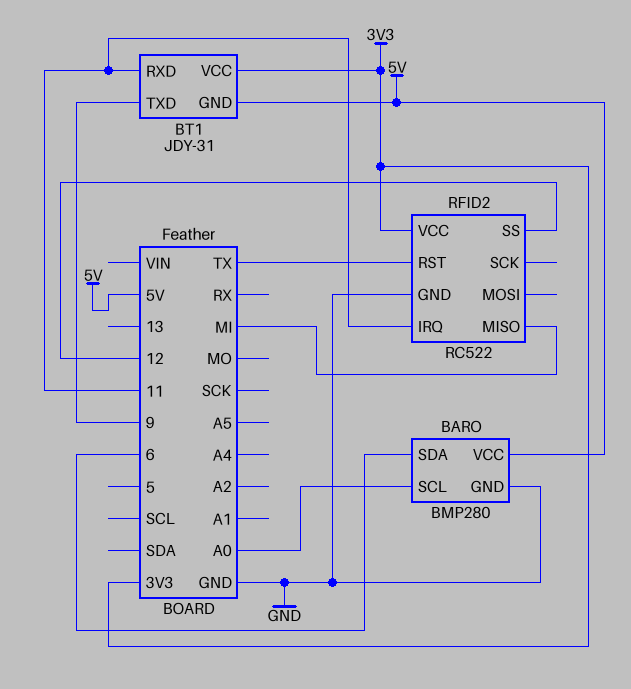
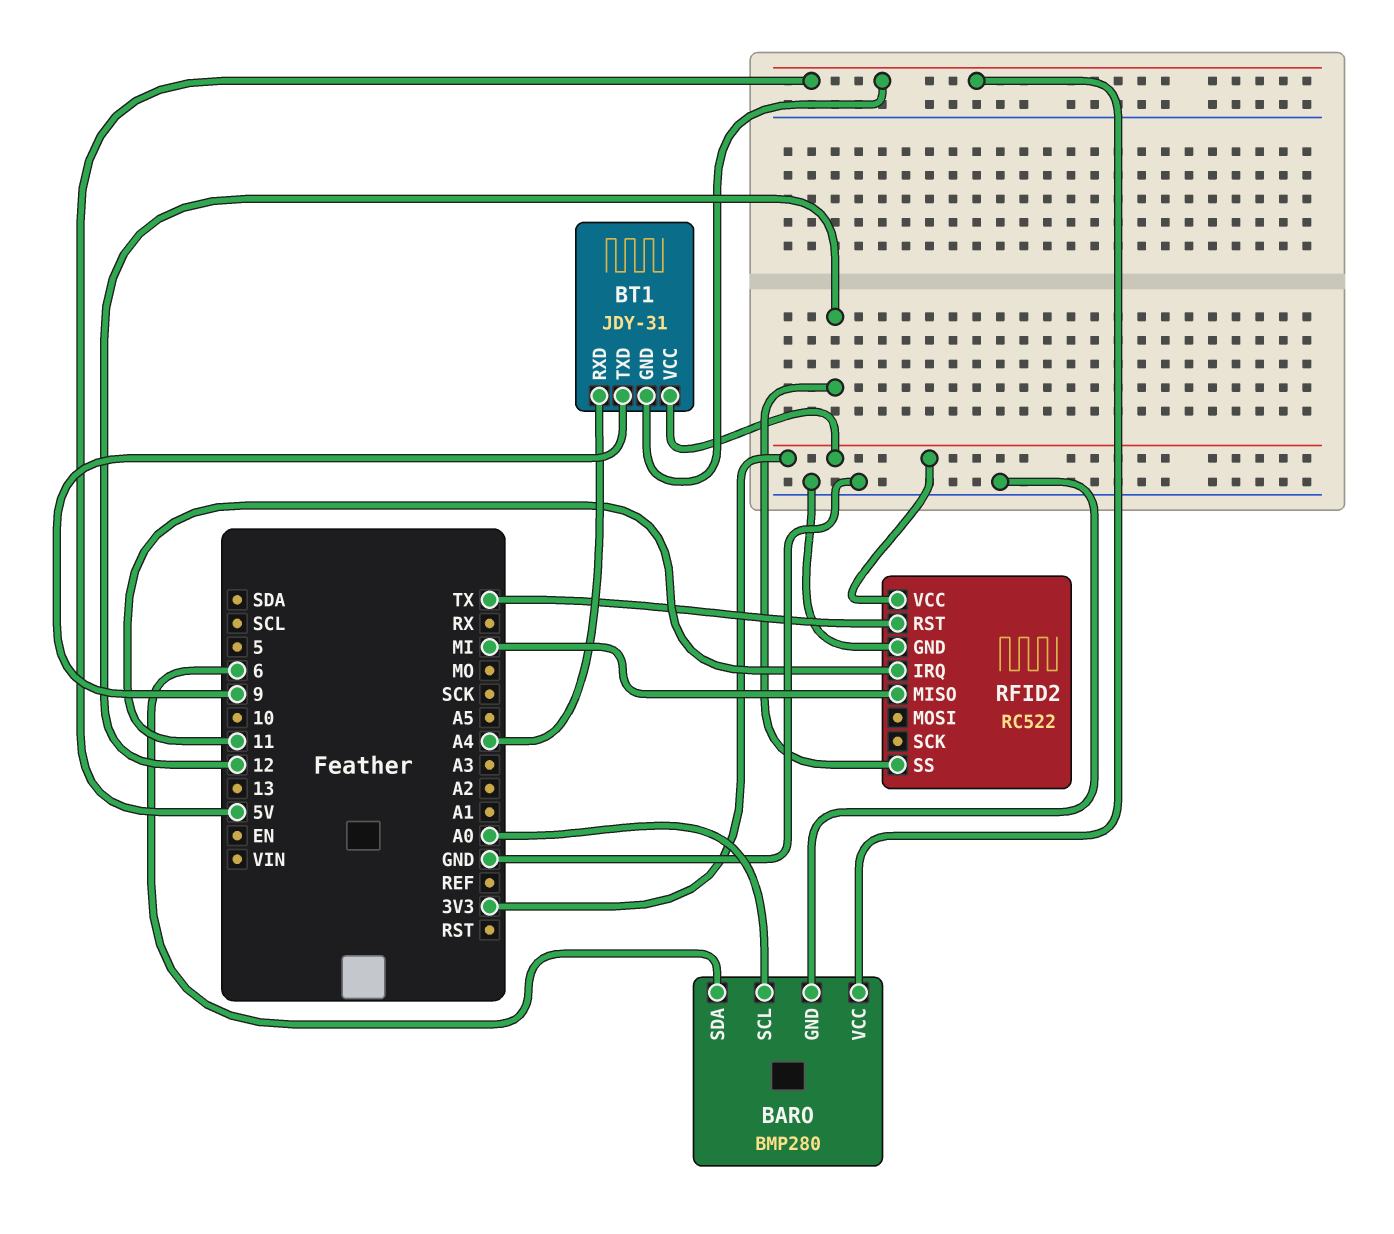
BT1 pin RXD: 11 -> A4

